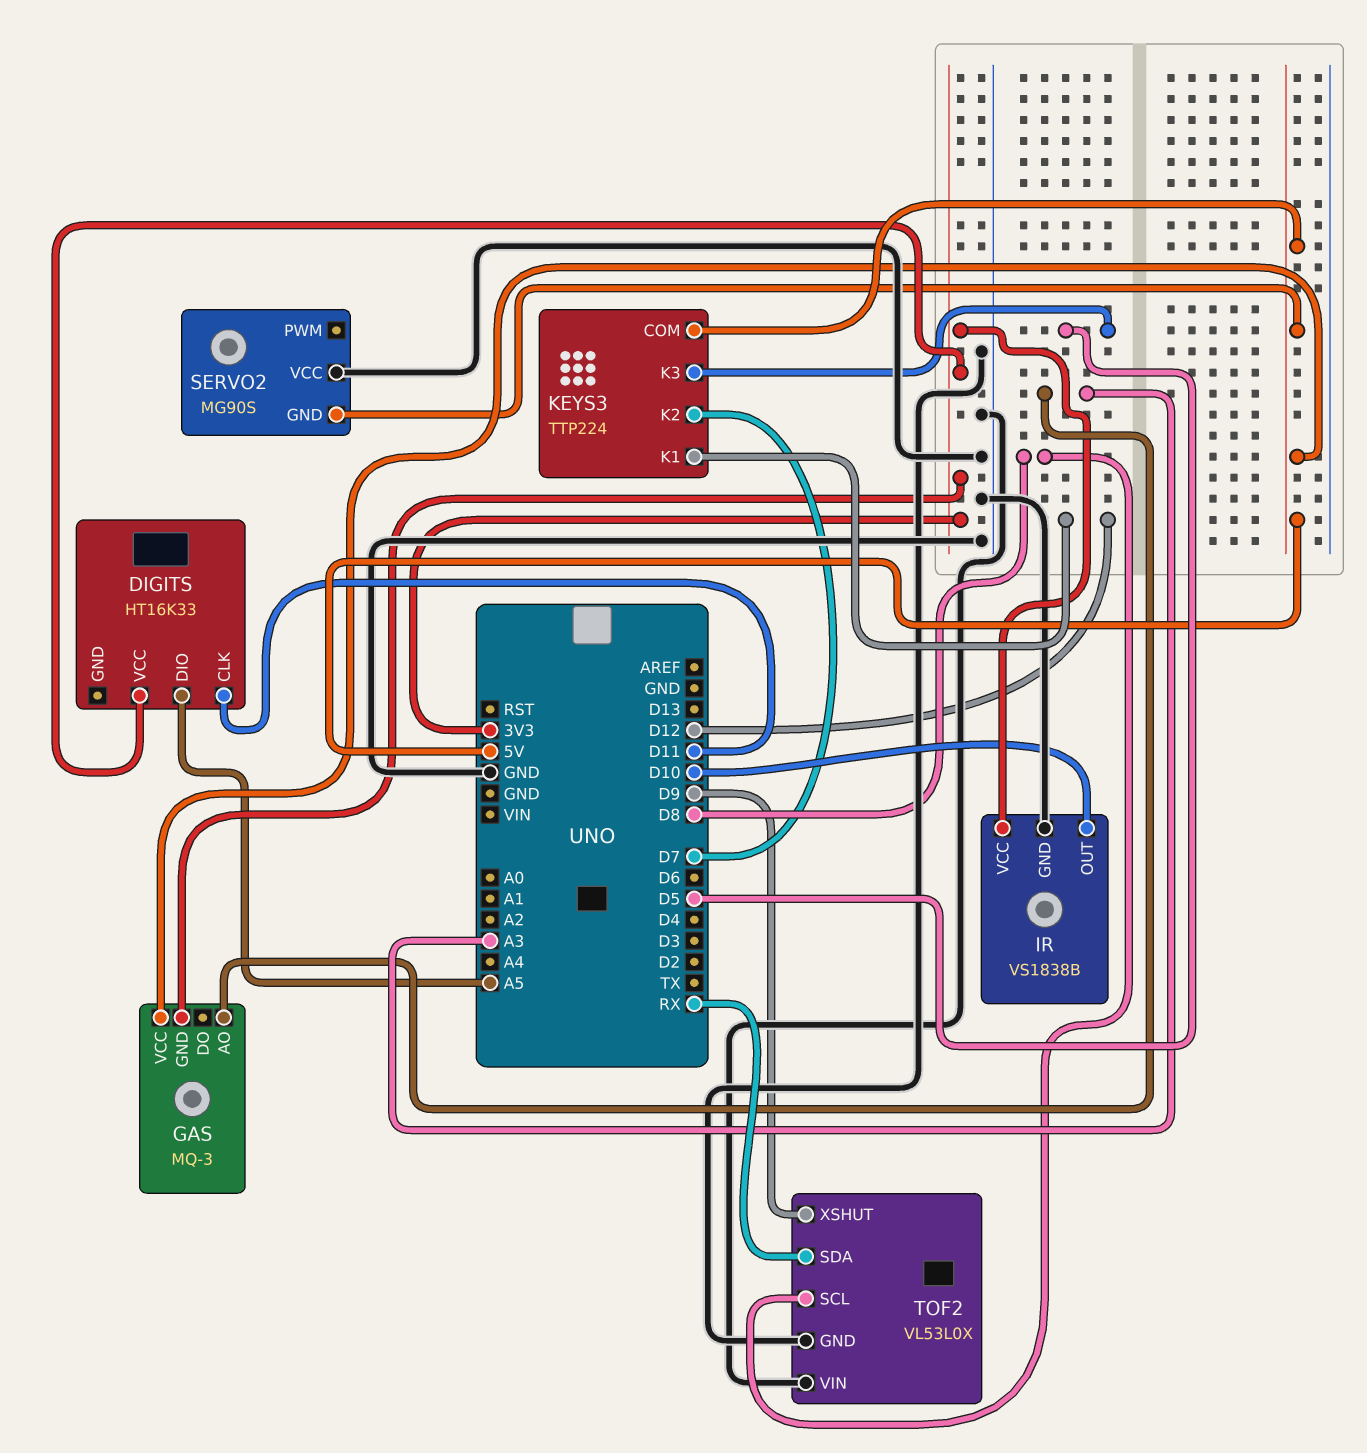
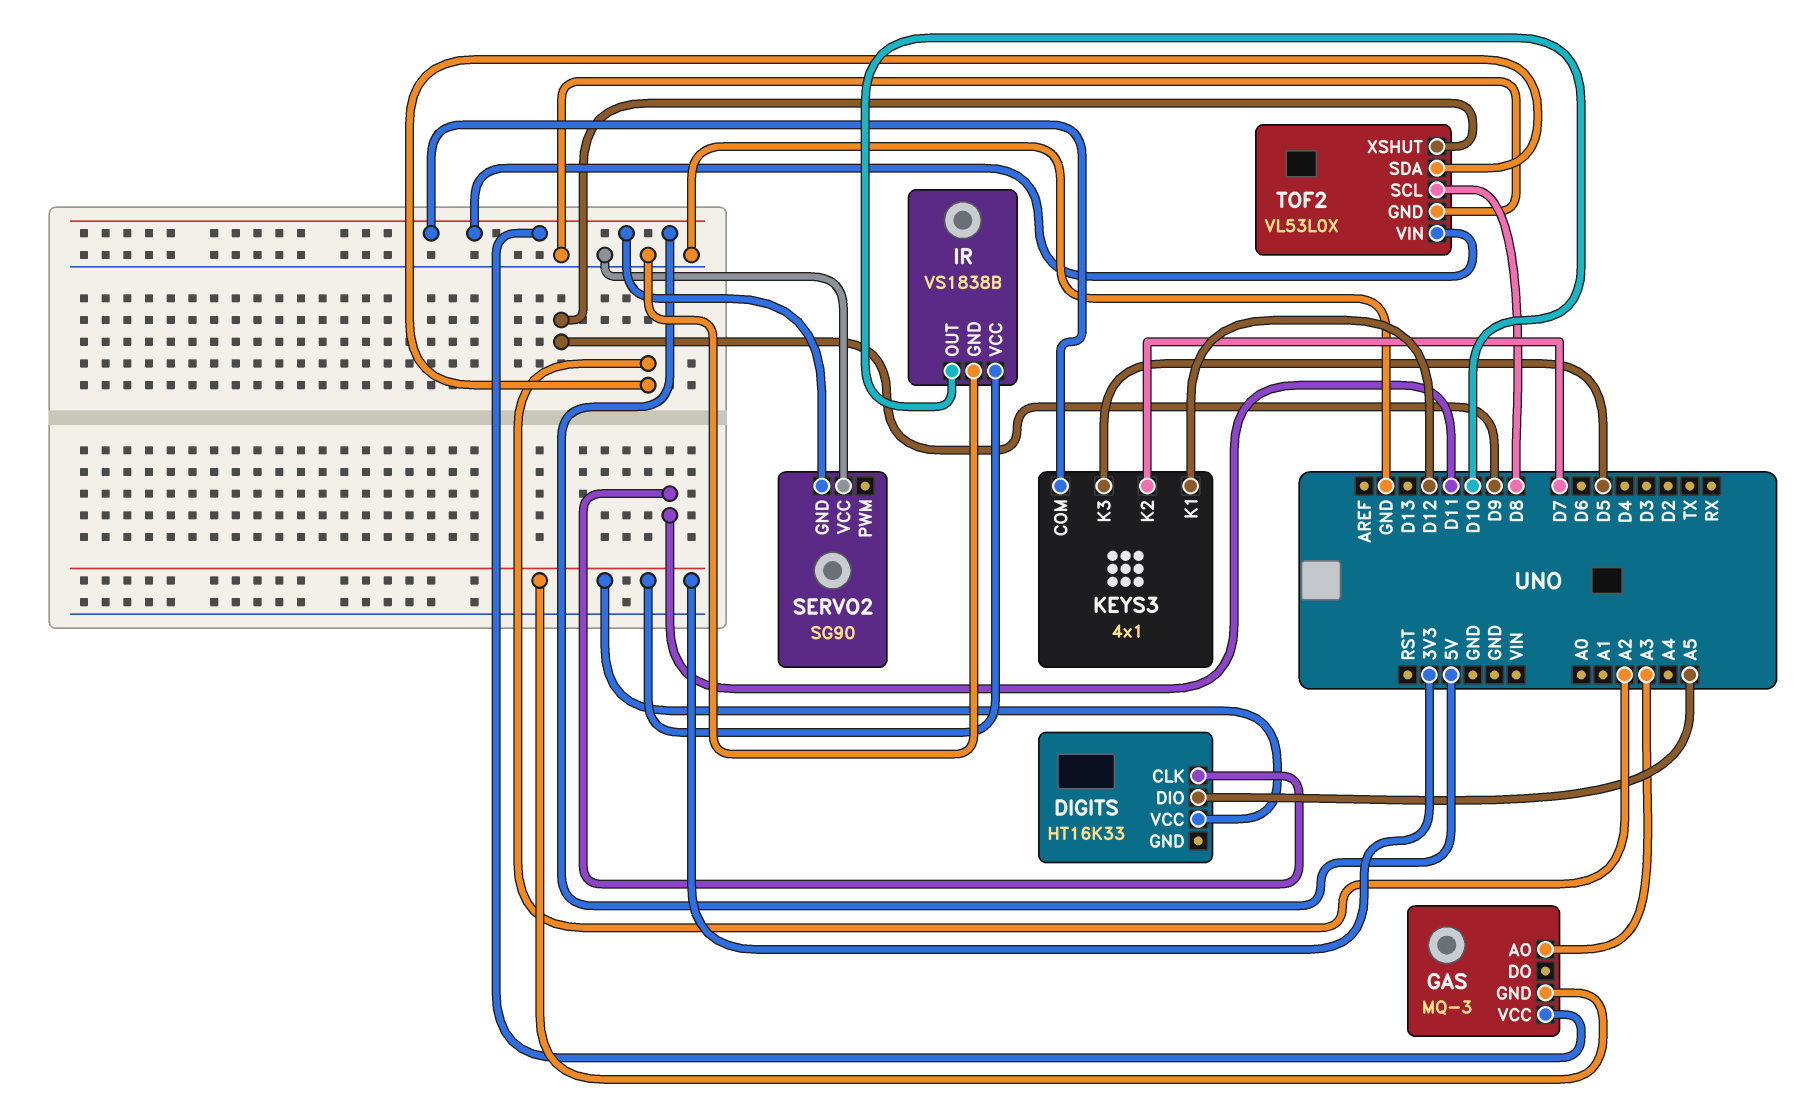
KEYS3: TTP224 -> 4x1
SERVO2: MG90S -> SG90
TOF2 pin SDA: RX -> A2
TOF2 pin VIN: GND -> 5V

